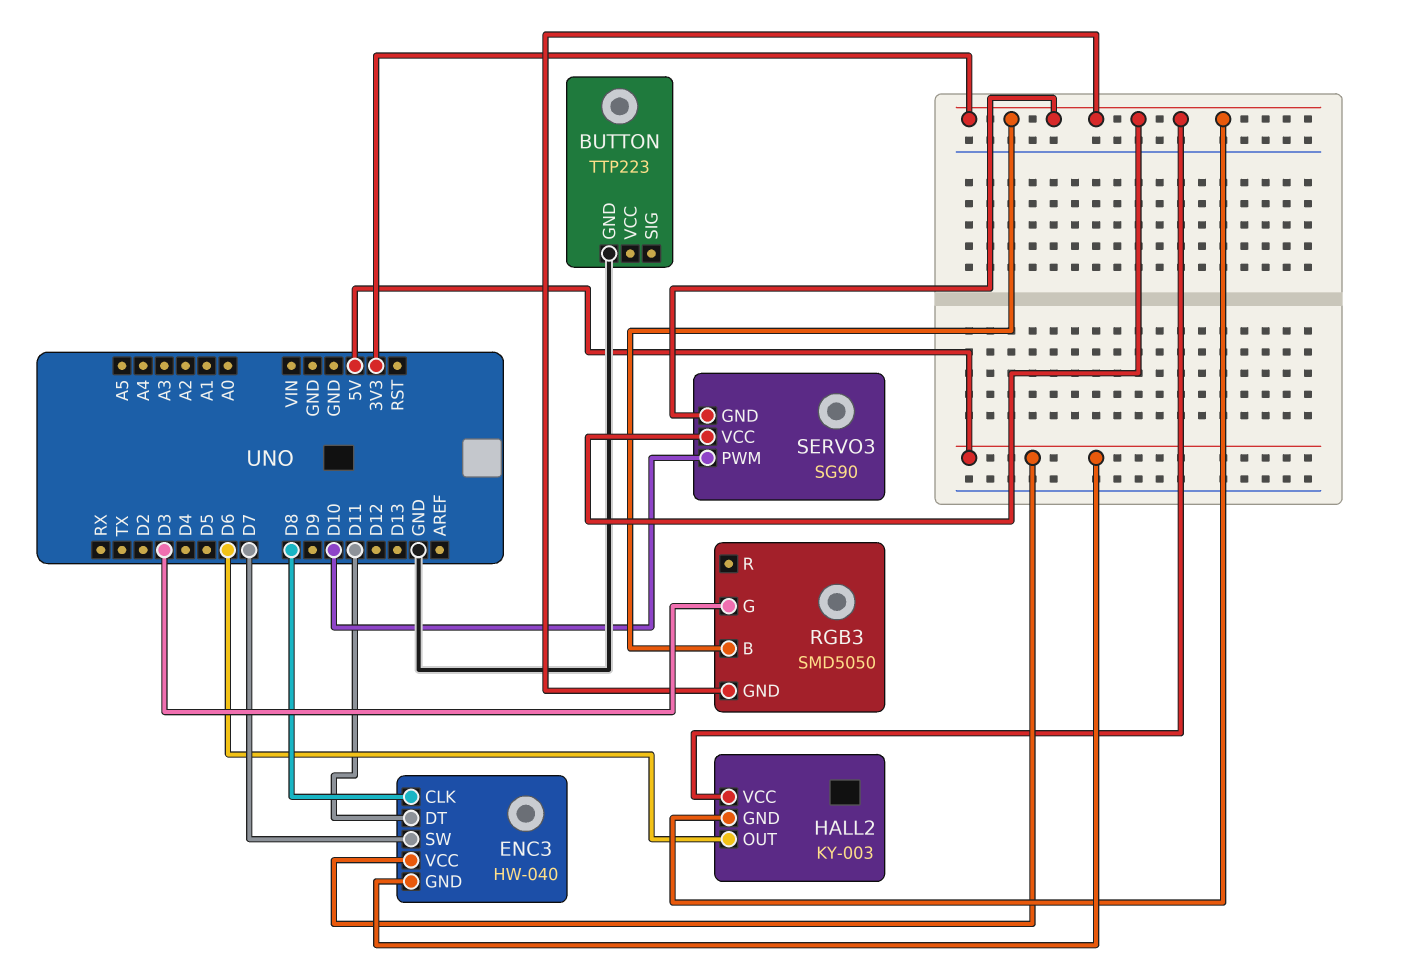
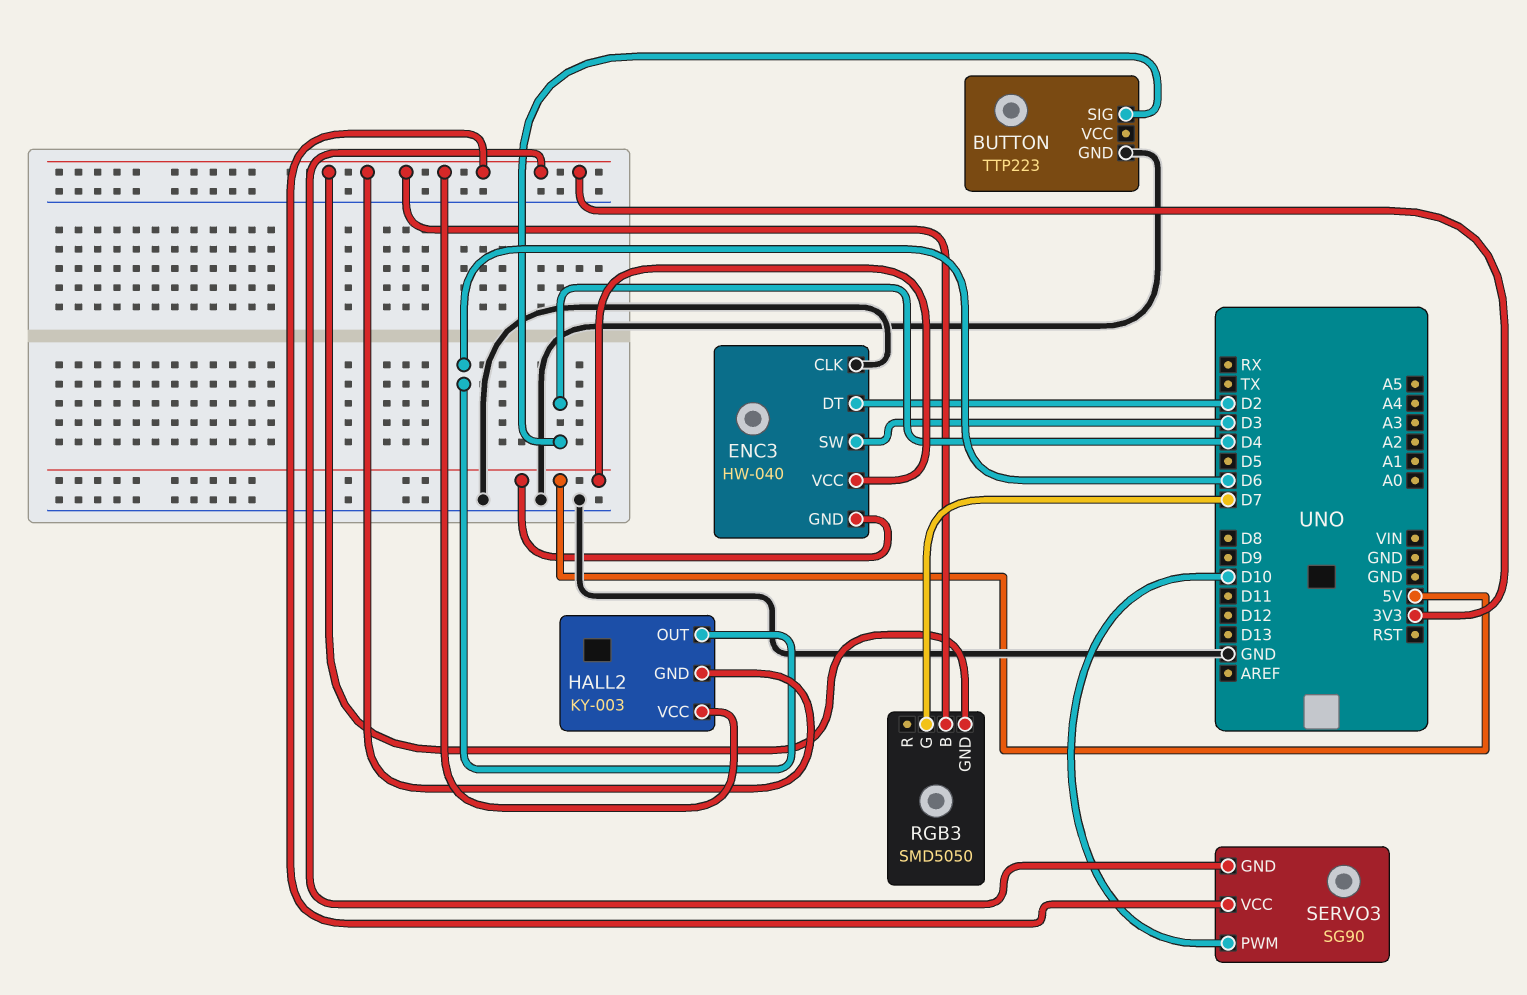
BUTTON pin SIG: none -> D4
ENC3 pin CLK: D8 -> GND
ENC3 pin DT: D11 -> D2
ENC3 pin SW: D7 -> D3
RGB3 pin G: D3 -> D7

